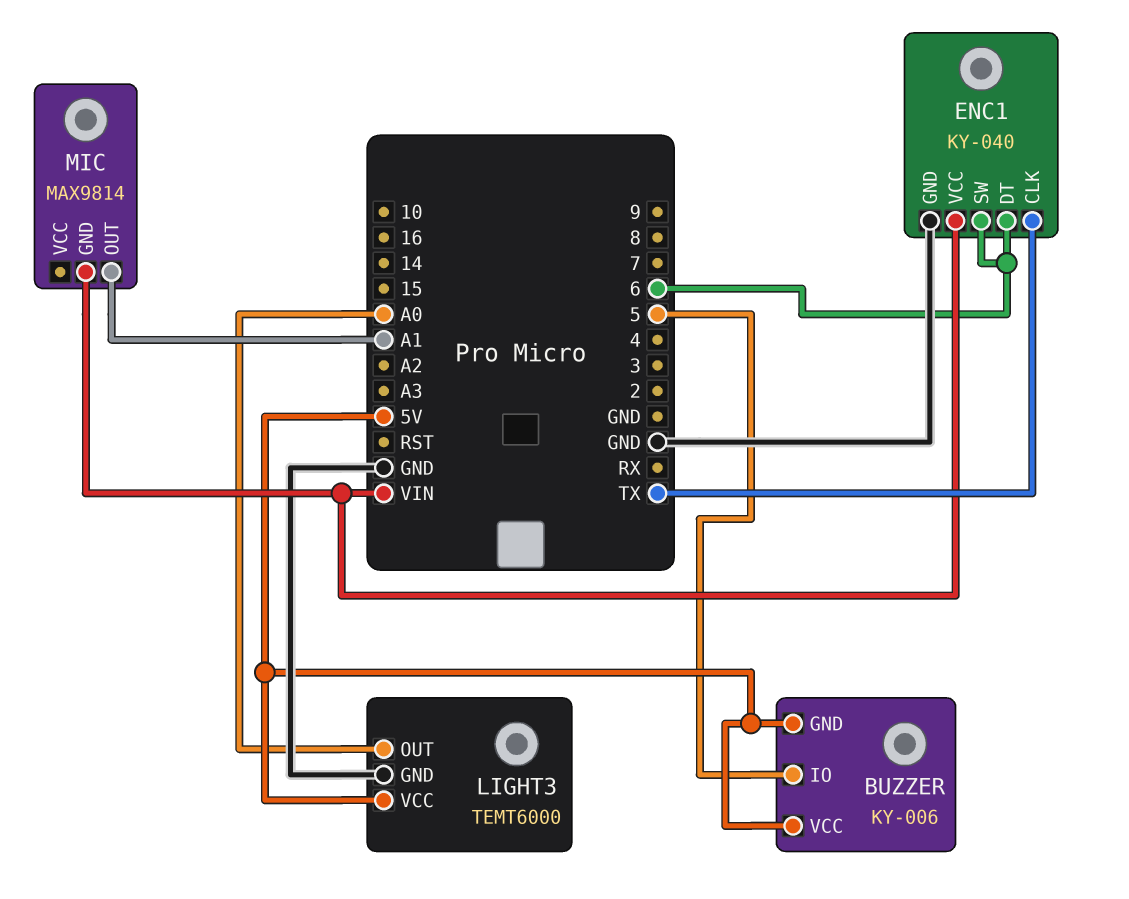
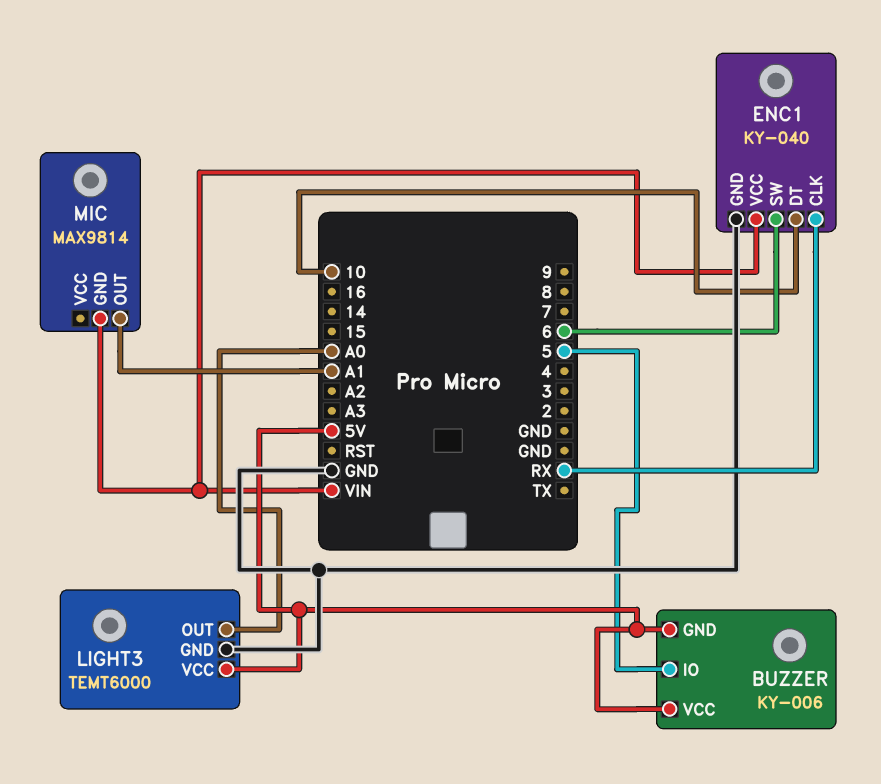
ENC1 pin CLK: TX -> RX
ENC1 pin DT: 6 -> 10

